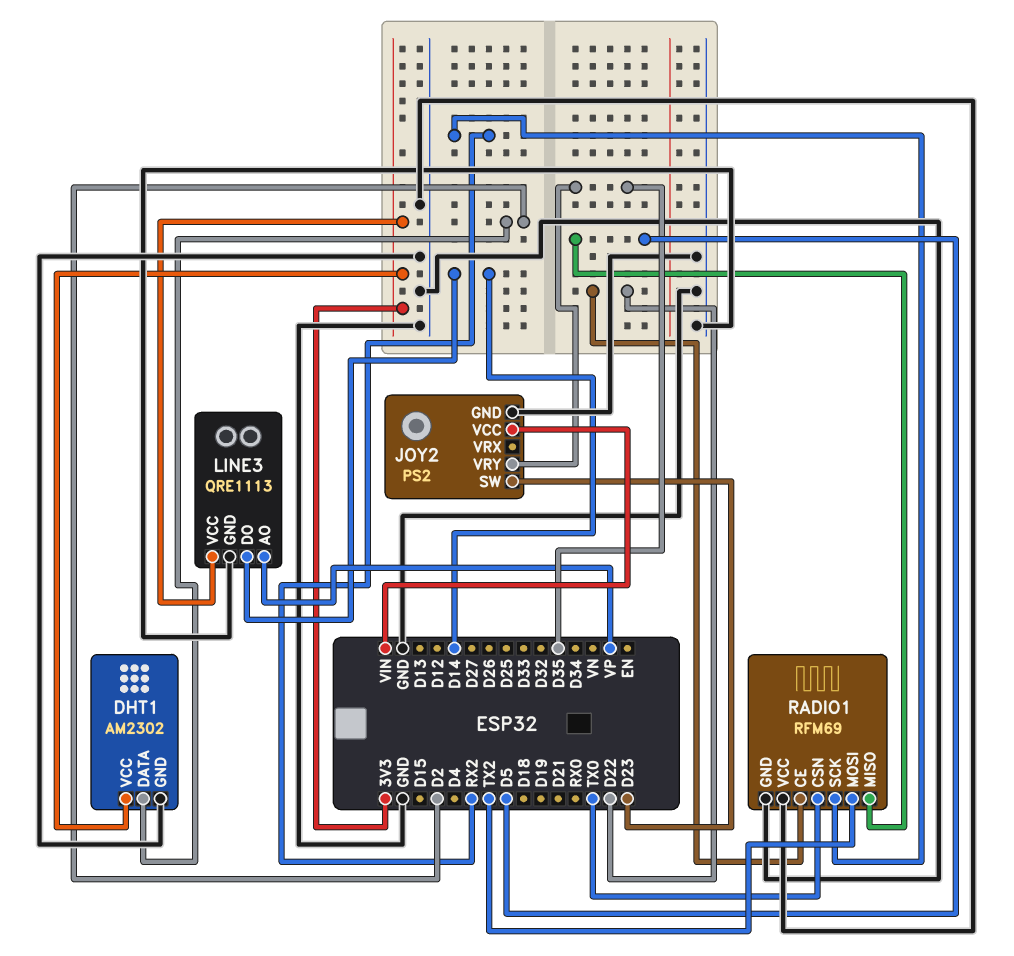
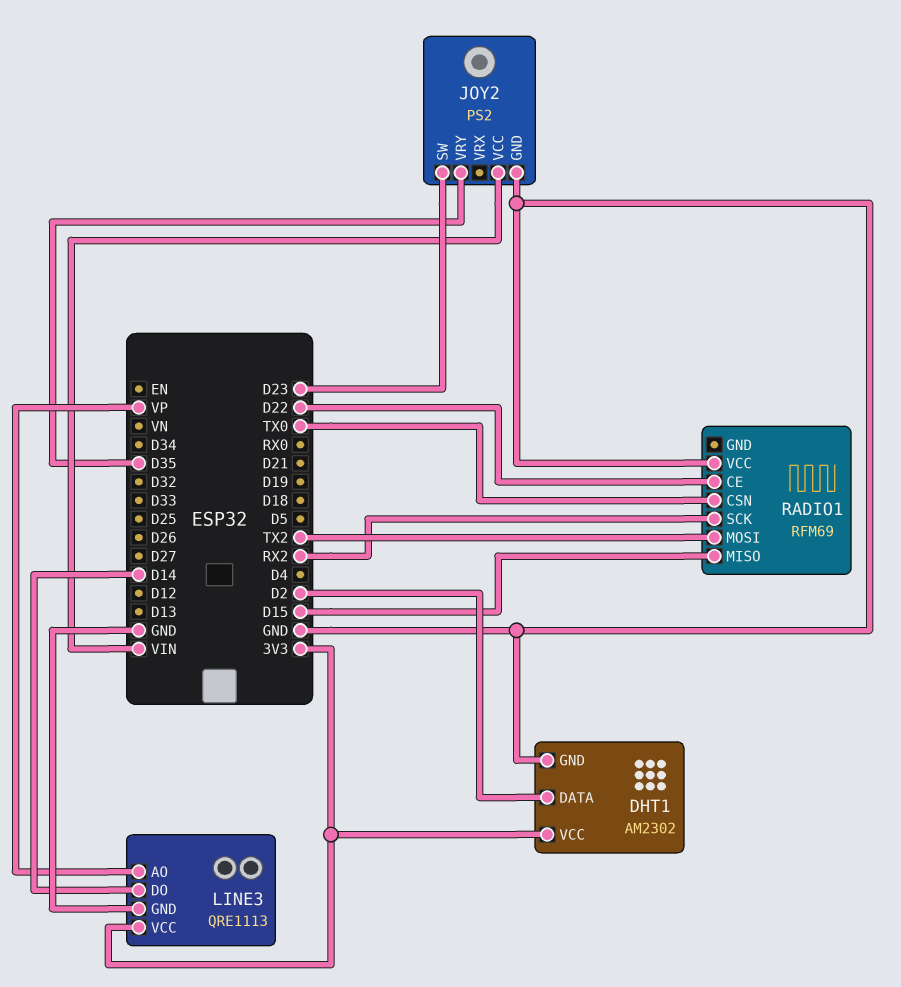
RADIO1 pin GND: GND -> none
RADIO1 pin MISO: D5 -> D15

